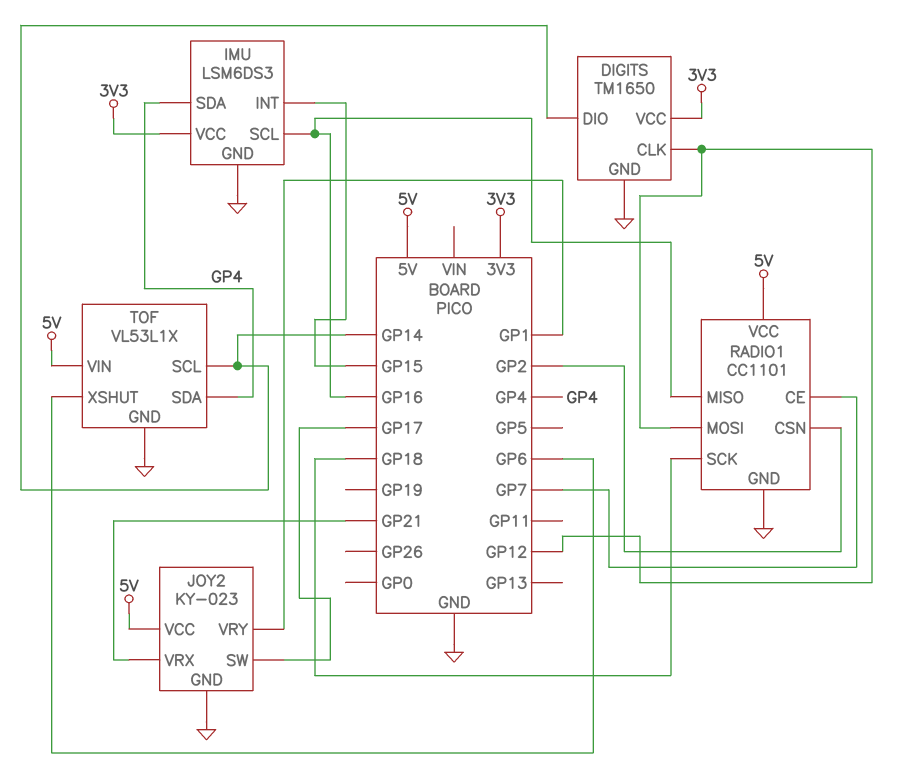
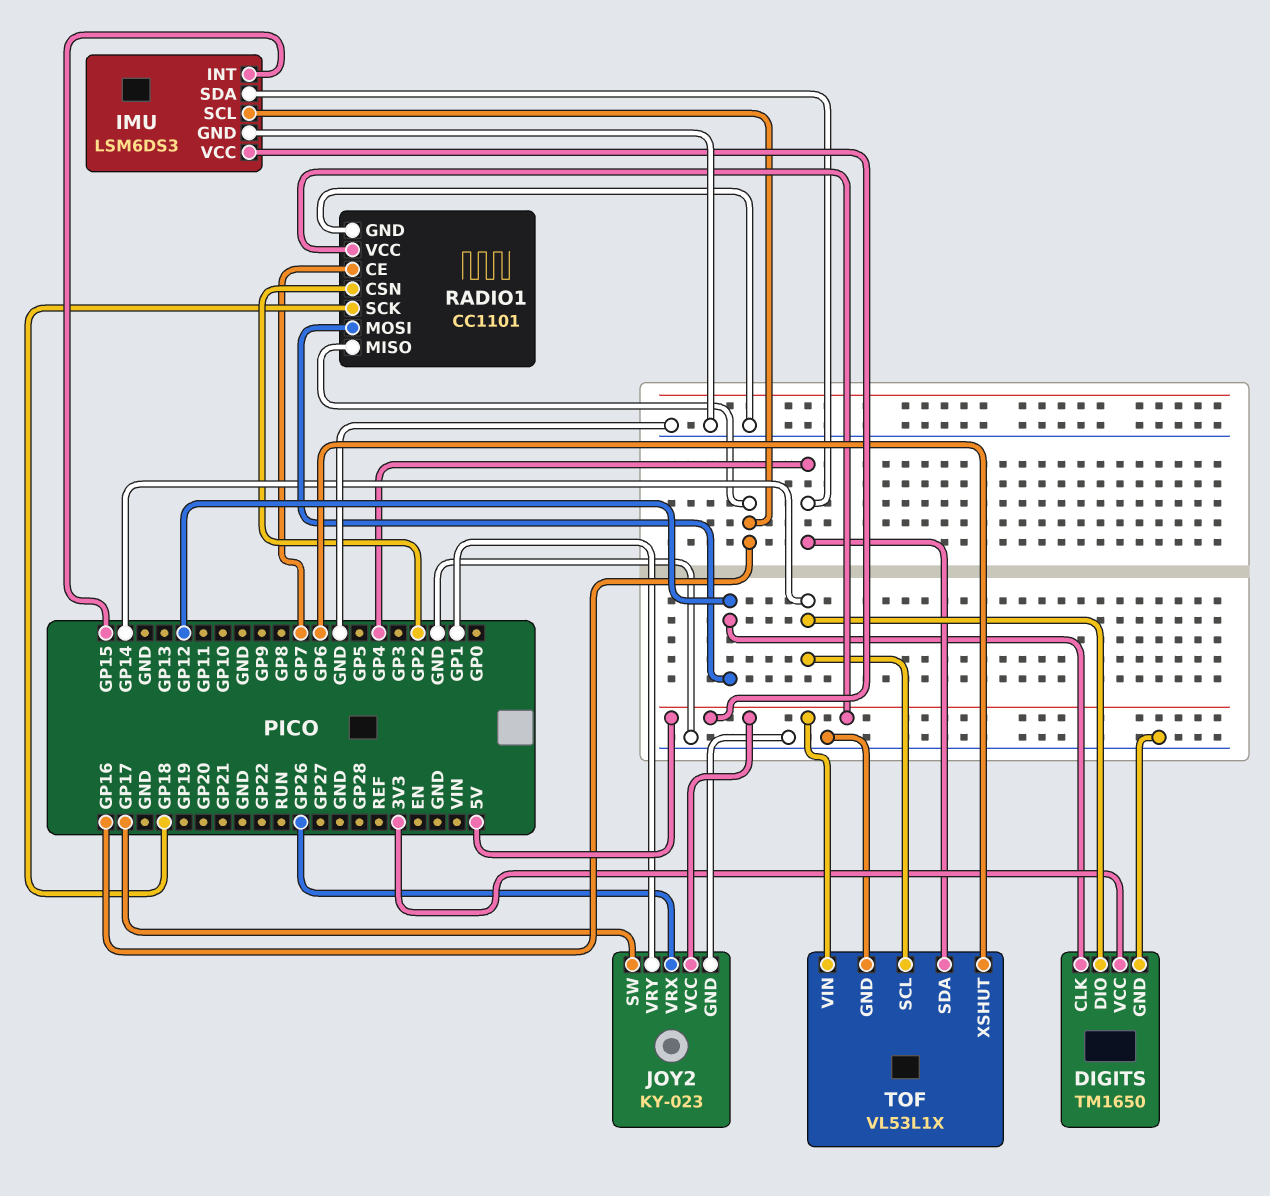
IMU pin VCC: 3V3 -> 5V
JOY2 pin VRX: GP21 -> GP26

